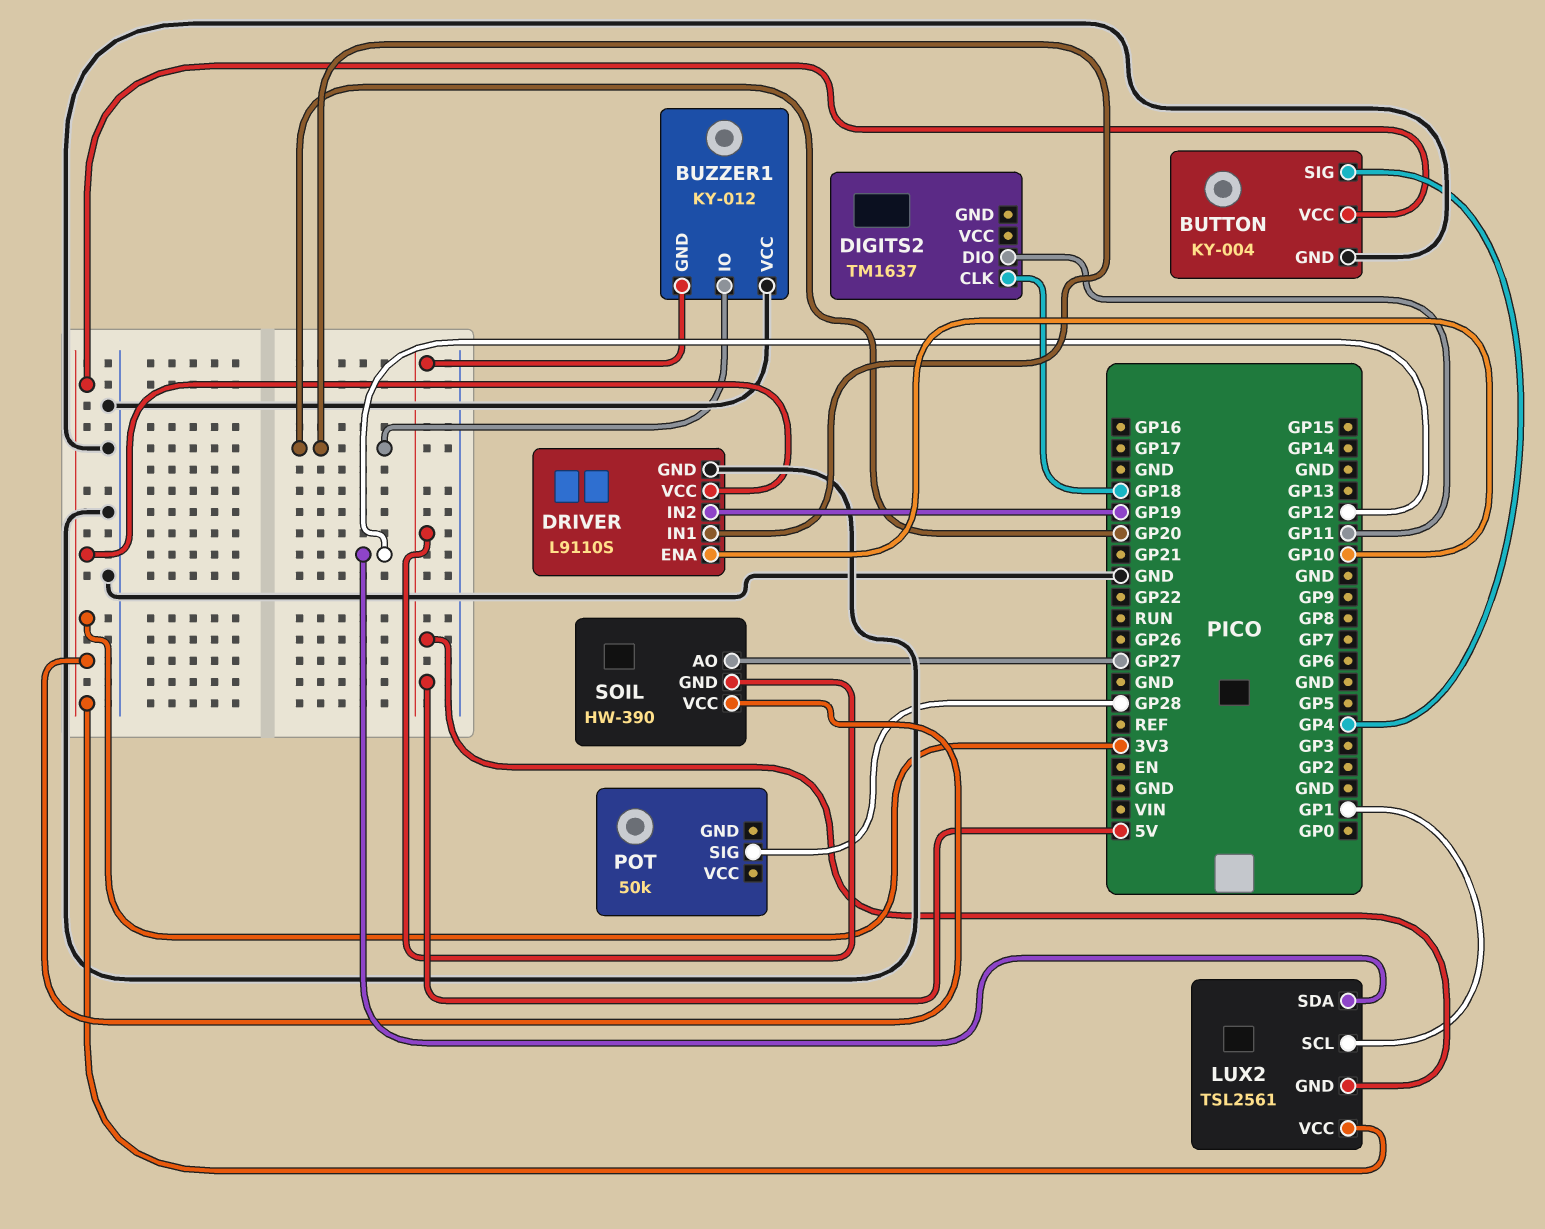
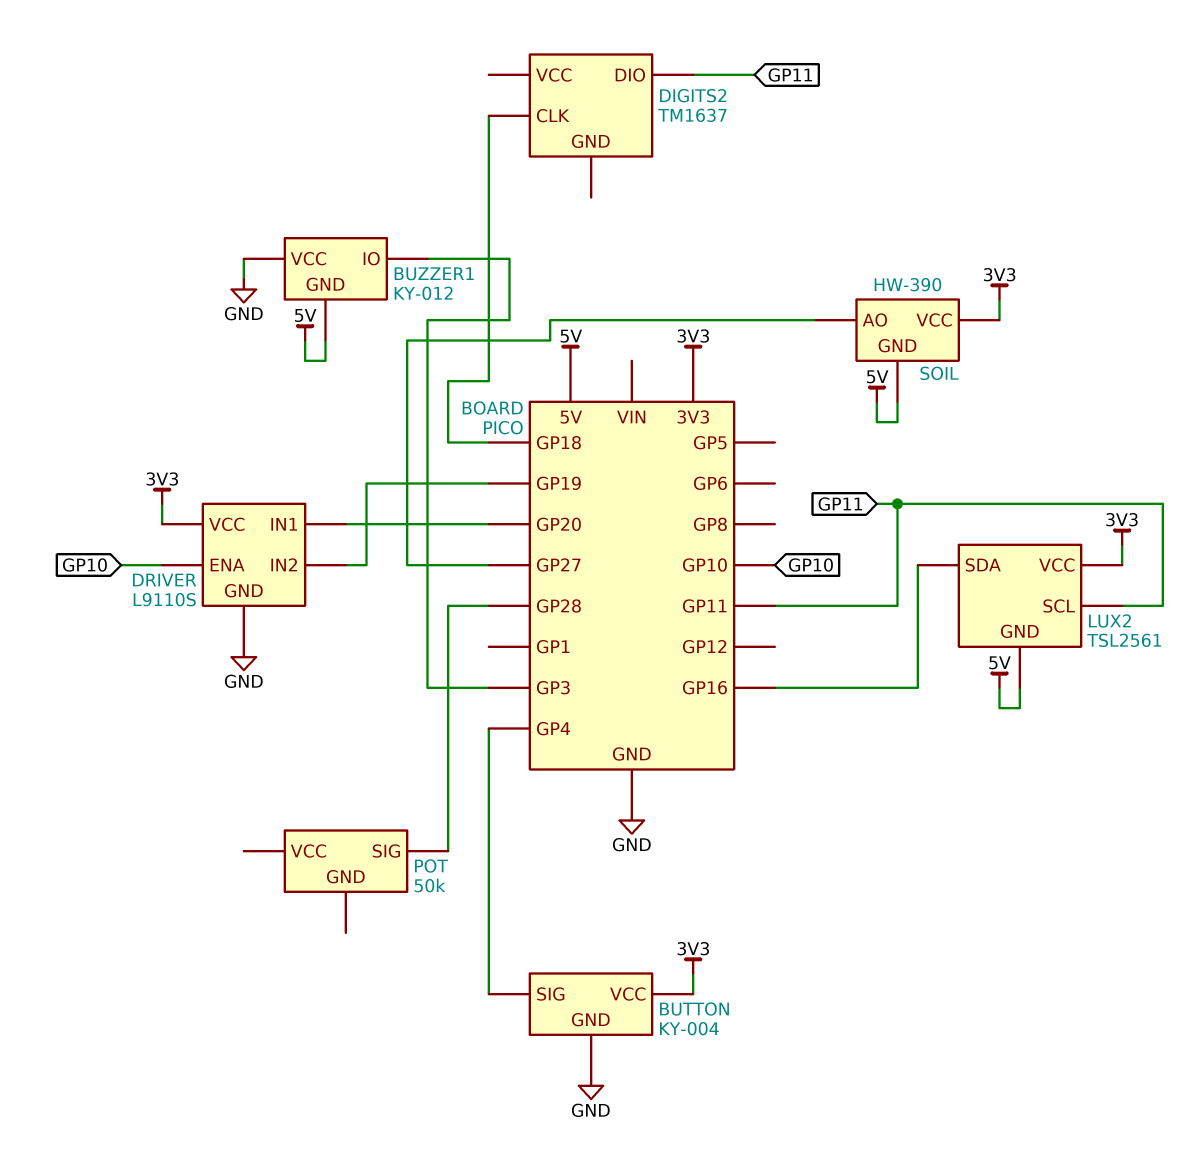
BUZZER1 pin IO: GP20 -> GP3
LUX2 pin SCL: GP1 -> GP11
LUX2 pin SDA: GP12 -> GP16

